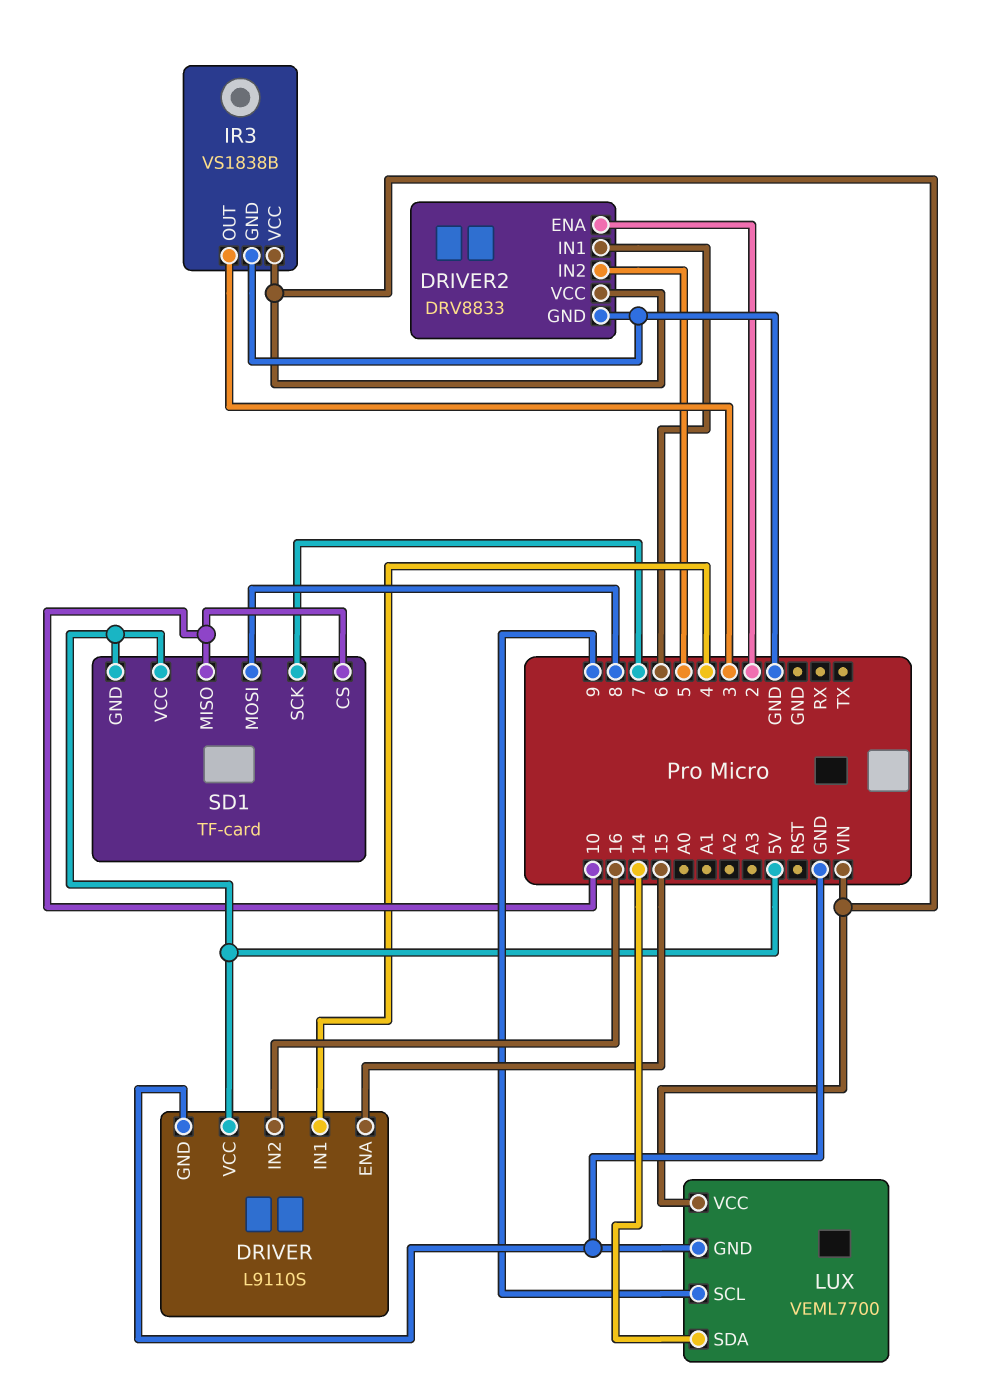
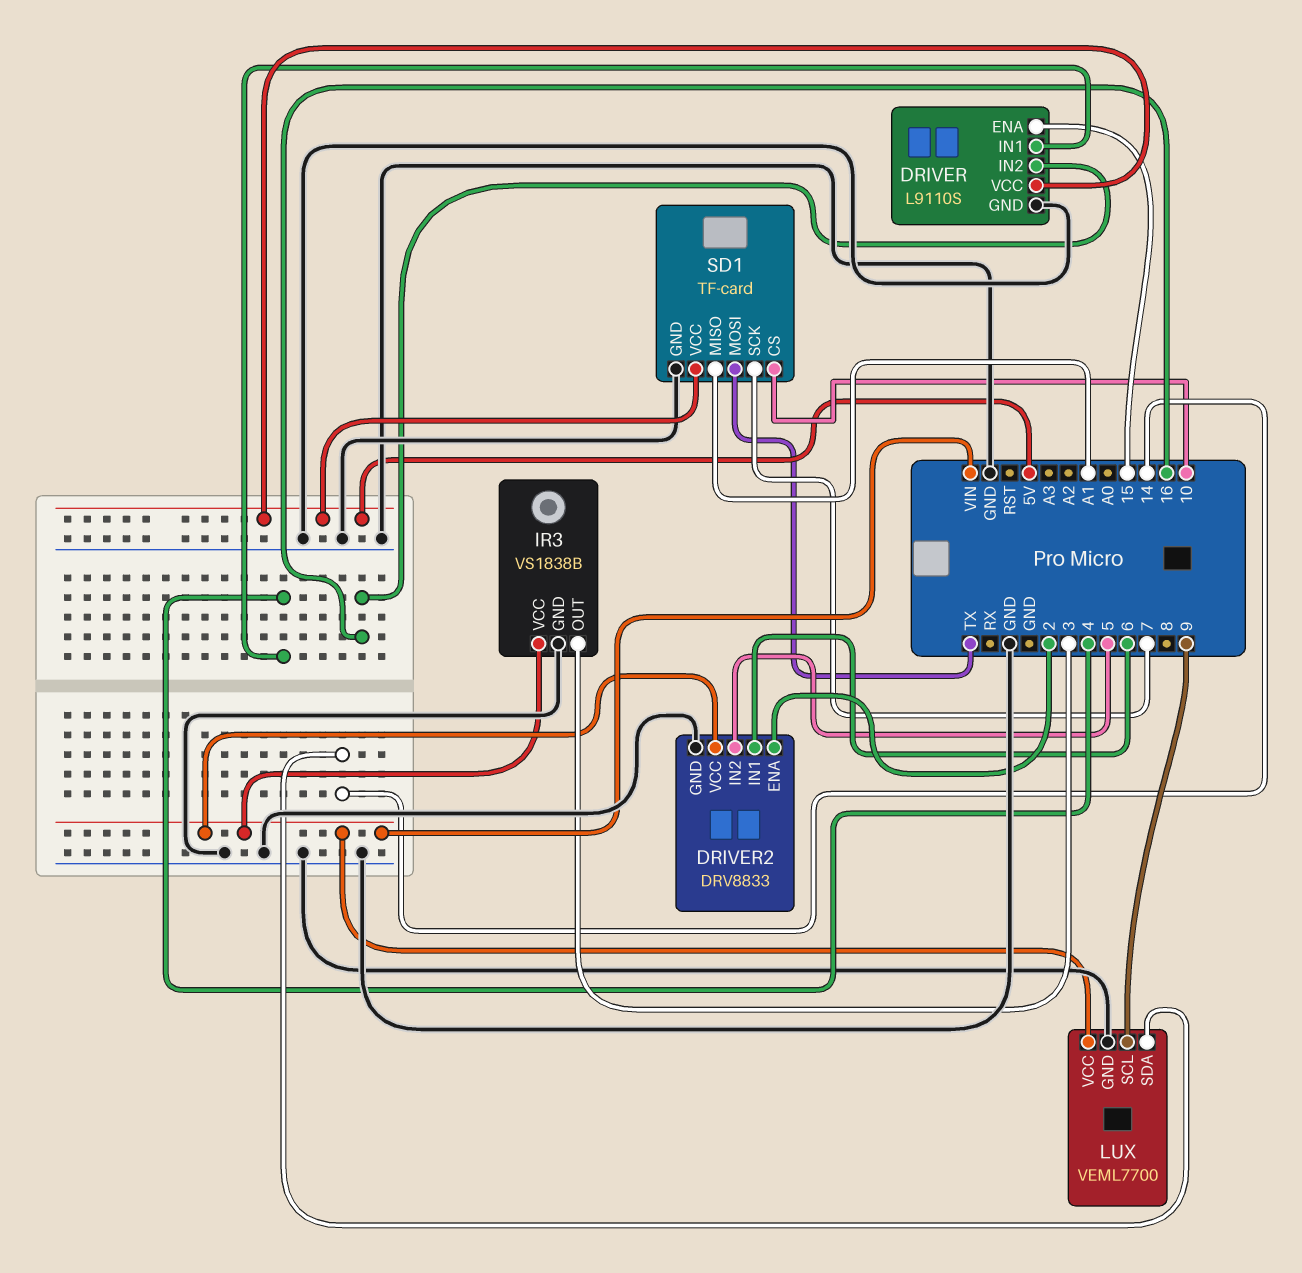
SD1 pin GND: 5V -> GND
SD1 pin MISO: 10 -> A1
SD1 pin MOSI: 8 -> TX

